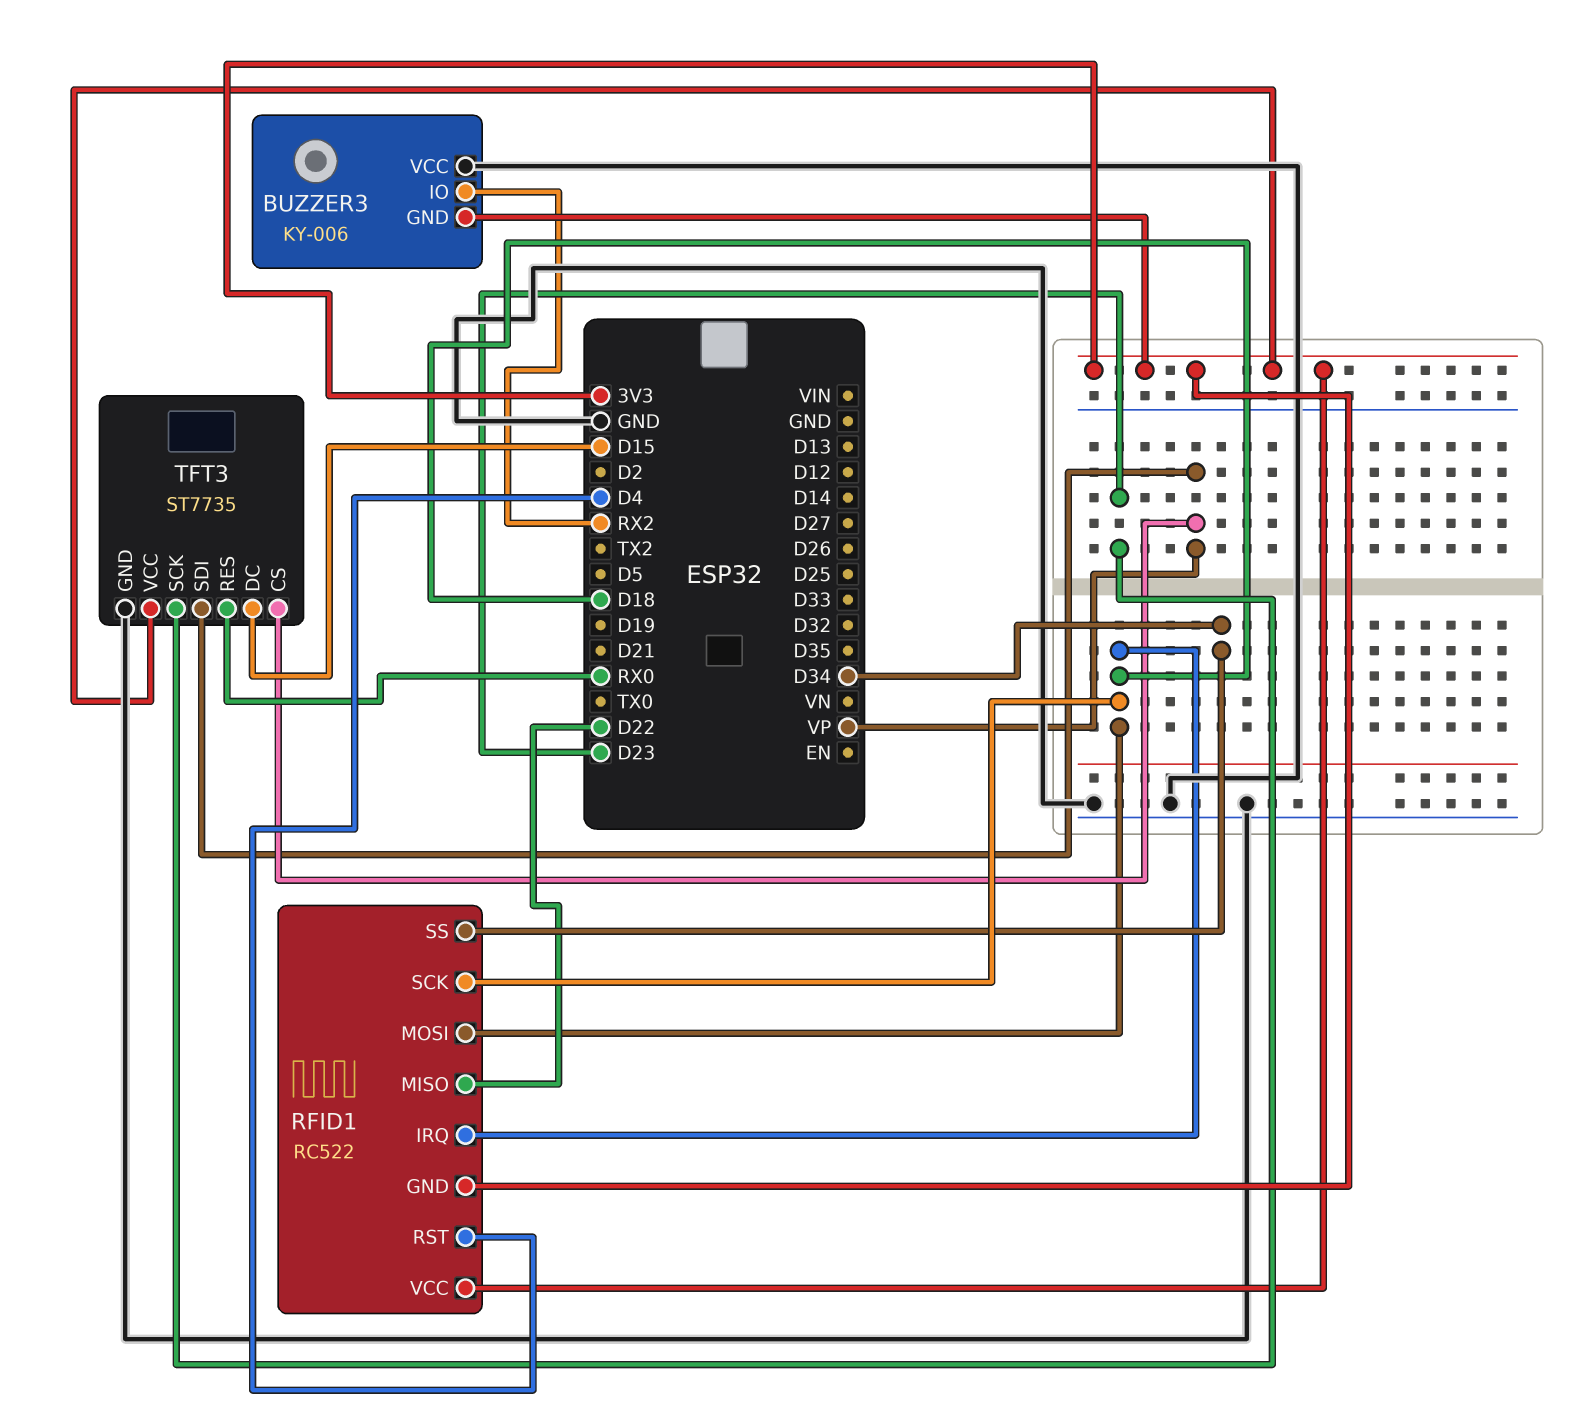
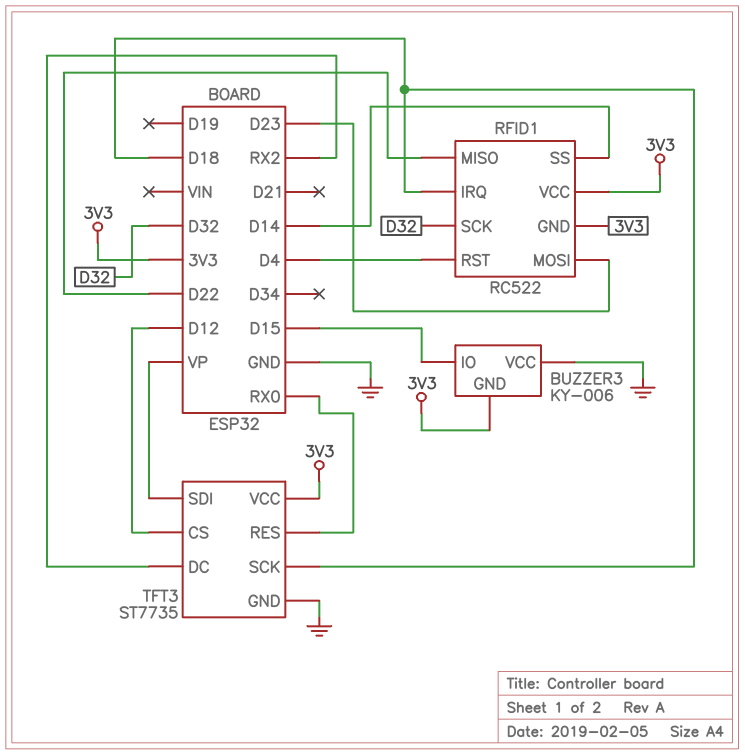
BUZZER3 pin IO: RX2 -> D15
RFID1 pin MOSI: D18 -> D23
RFID1 pin SCK: D18 -> D32
RFID1 pin SS: D34 -> D14
TFT3 pin CS: VP -> D12
TFT3 pin DC: D15 -> RX2
TFT3 pin SCK: D23 -> D18

